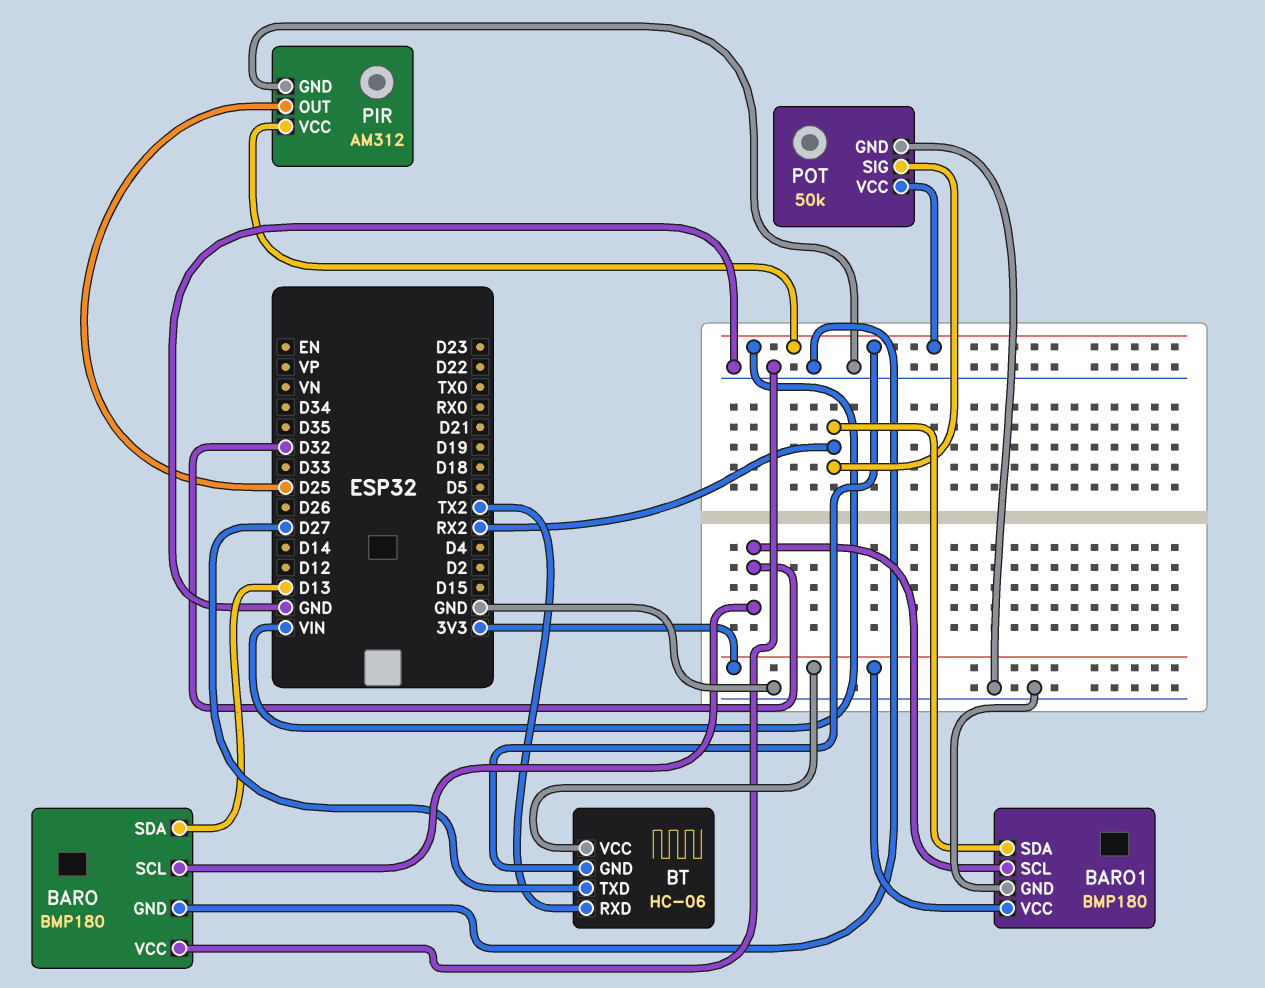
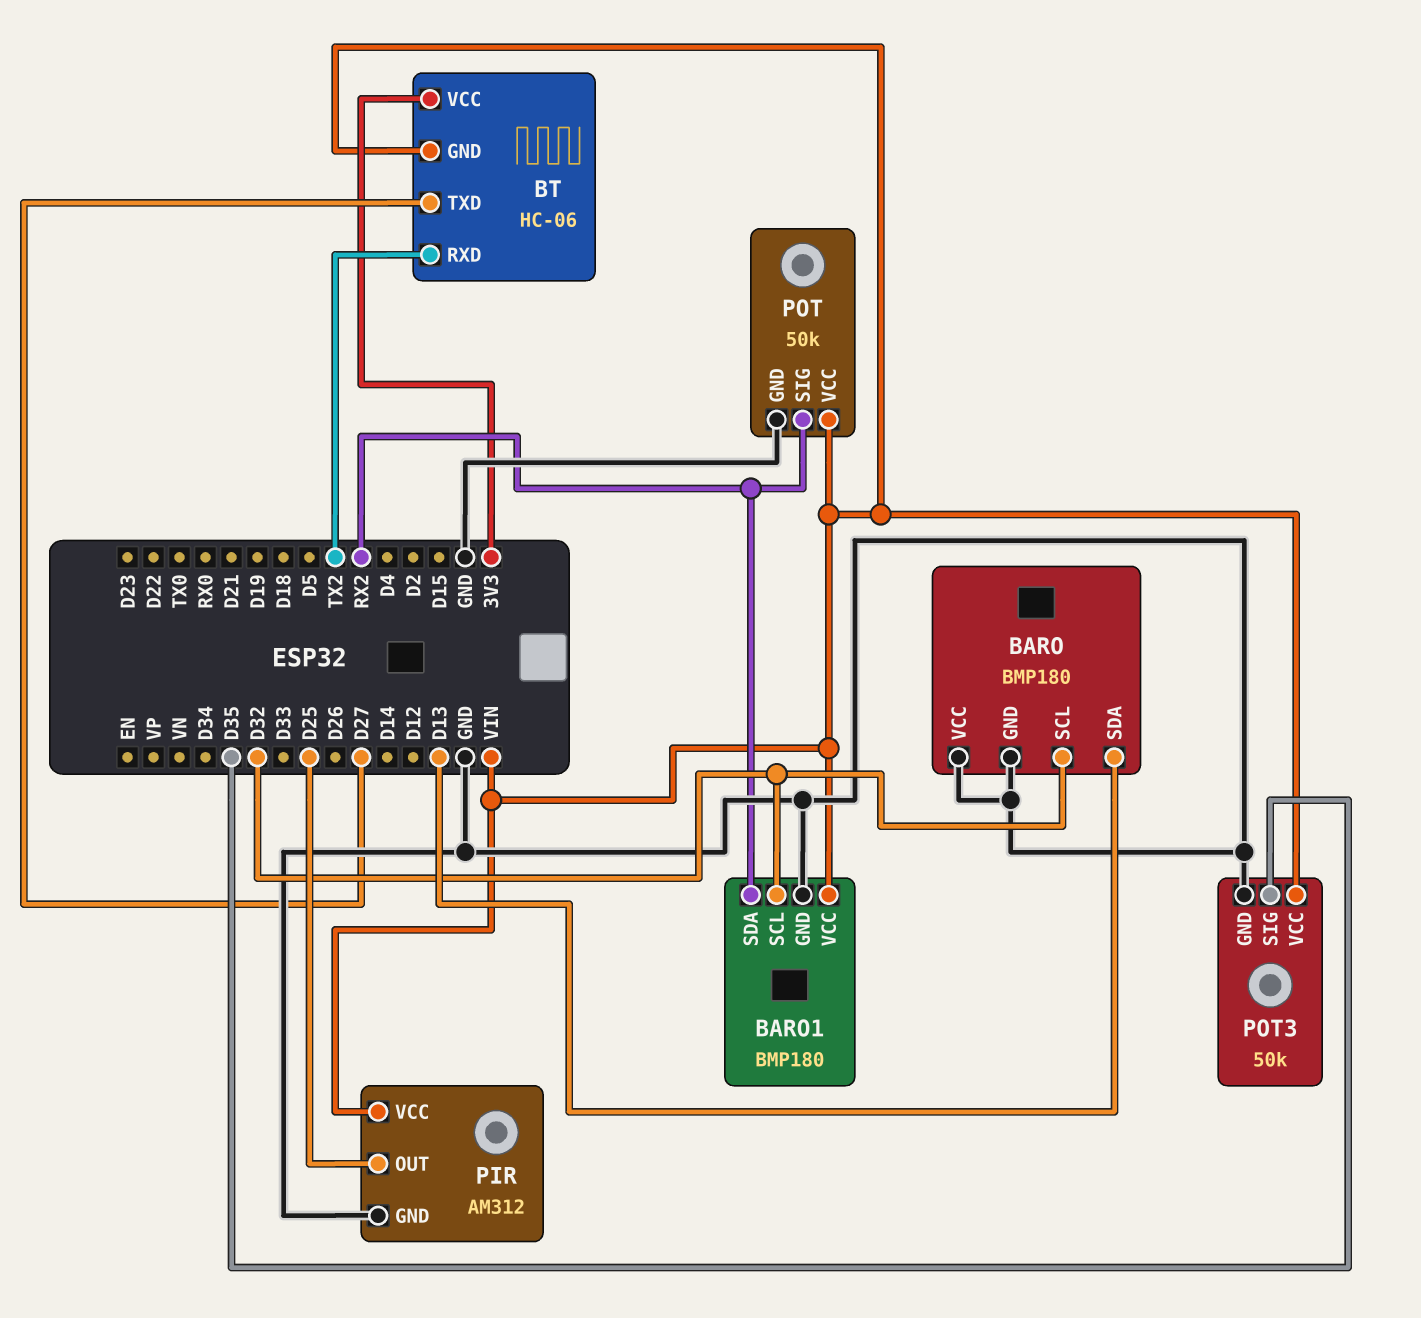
BARO1 pin VCC: 3V3 -> VIN
POT3: none -> 50k
POT3 pin GND: none -> GND
POT3 pin SIG: none -> D35
POT3 pin VCC: none -> VIN

